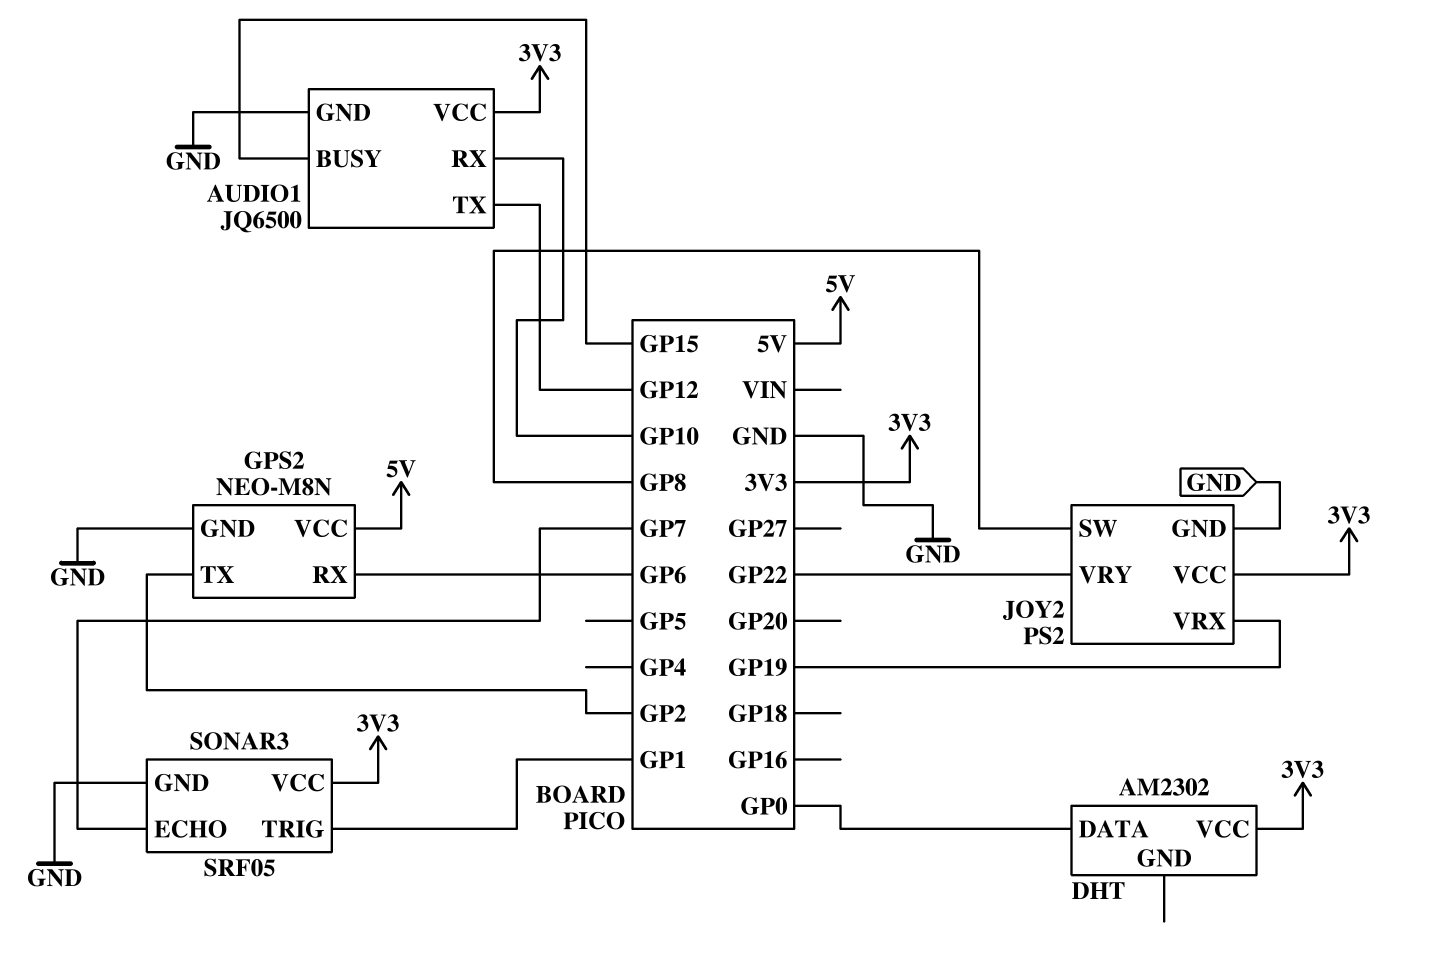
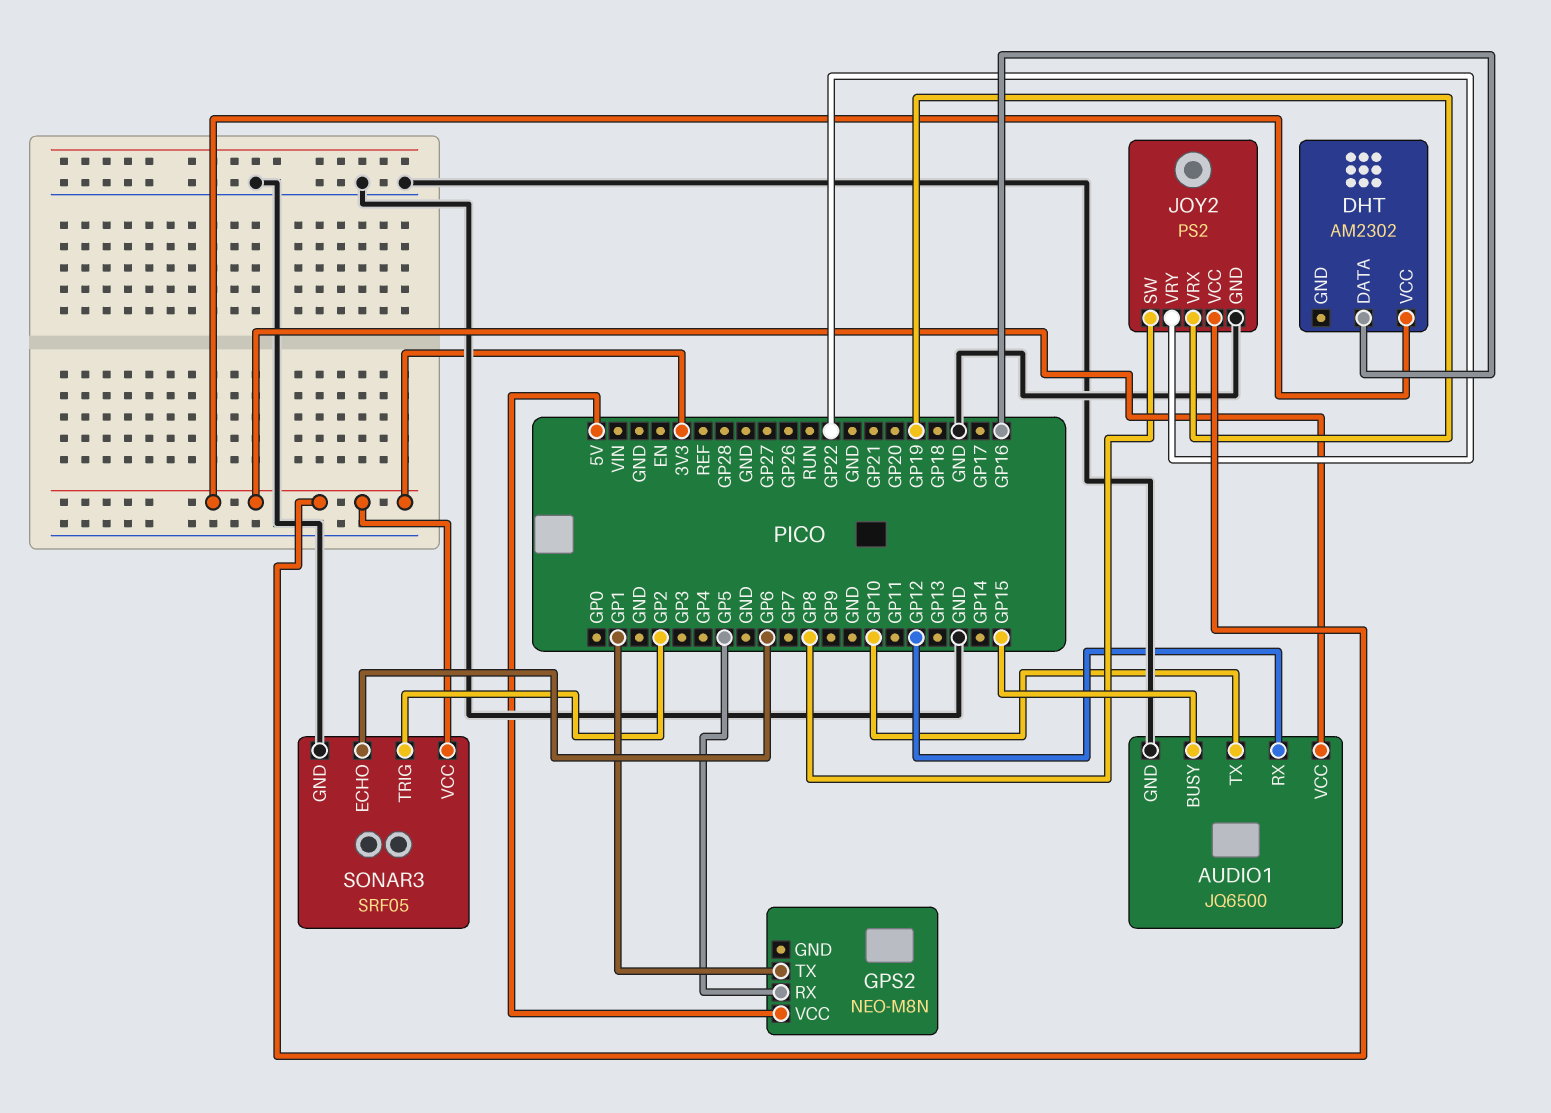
AUDIO1 pin RX: GP10 -> GP12
AUDIO1 pin TX: GP12 -> GP10
DHT pin DATA: GP0 -> GP16
GPS2 pin GND: GND -> none
GPS2 pin RX: GP6 -> GP5
GPS2 pin TX: GP2 -> GP1
SONAR3 pin ECHO: GP7 -> GP6
SONAR3 pin TRIG: GP1 -> GP2

